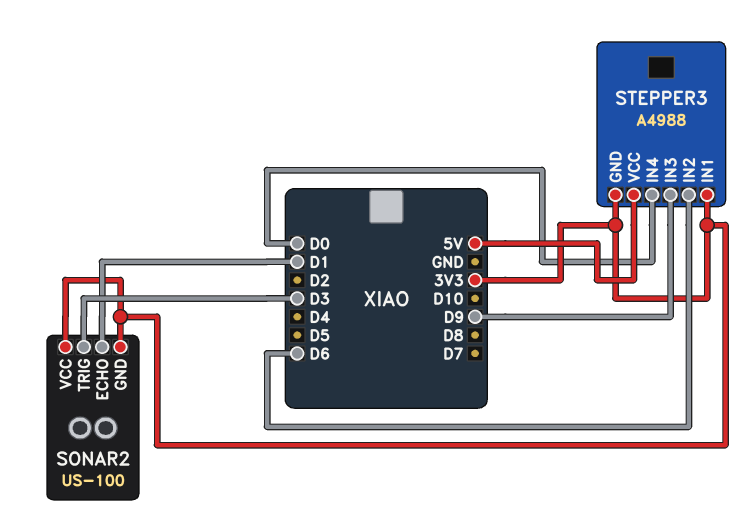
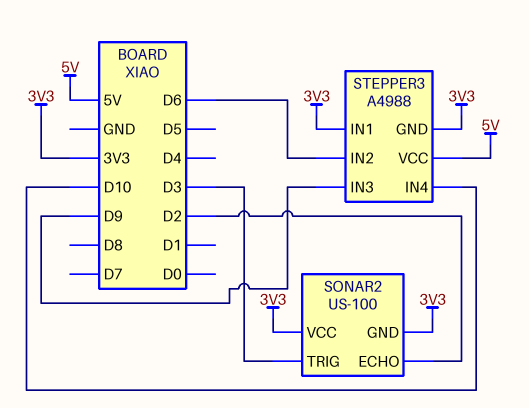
SONAR2 pin ECHO: D1 -> D2
STEPPER3 pin IN4: D0 -> D10

